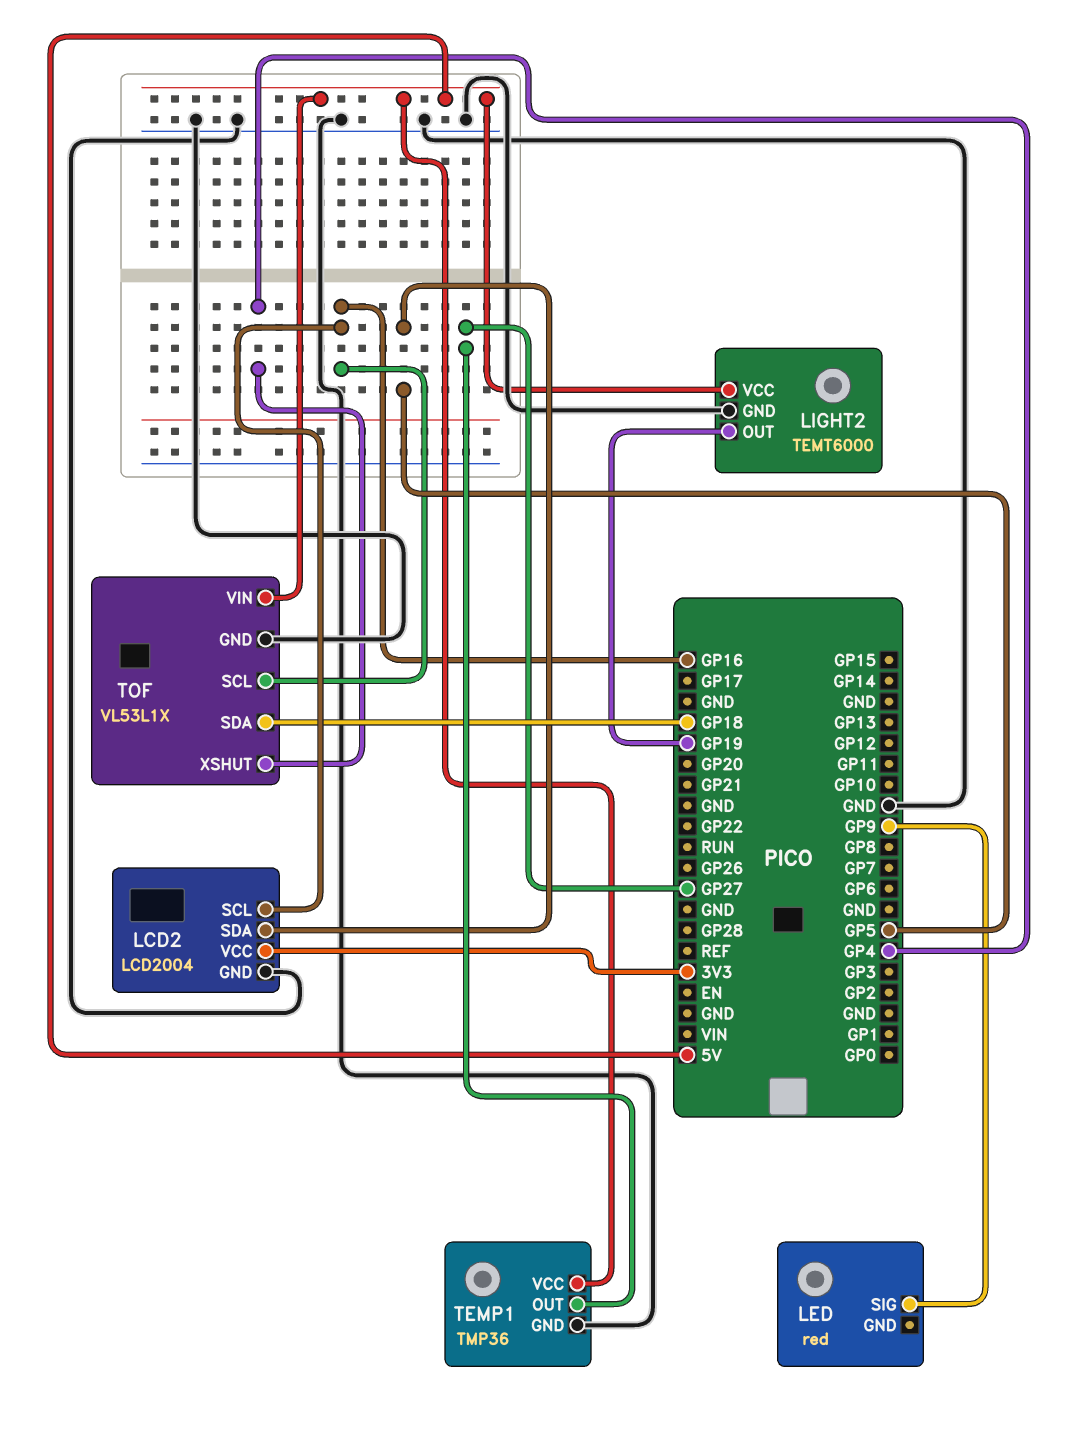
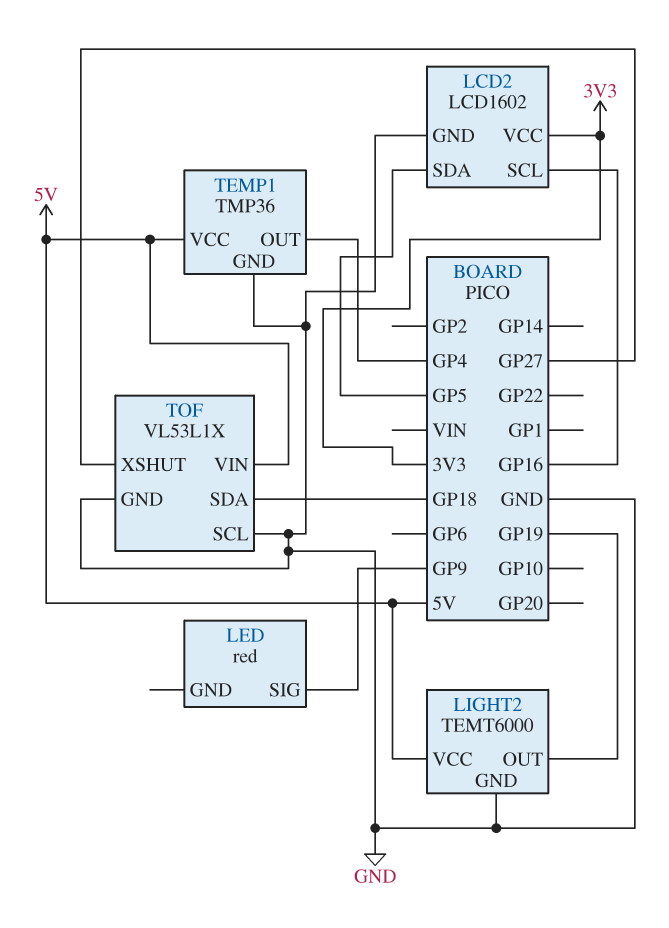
LCD2: LCD2004 -> LCD1602
TEMP1 pin OUT: GP27 -> GP4
TOF pin SCL: GP16 -> GND
TOF pin XSHUT: GP4 -> GP27

